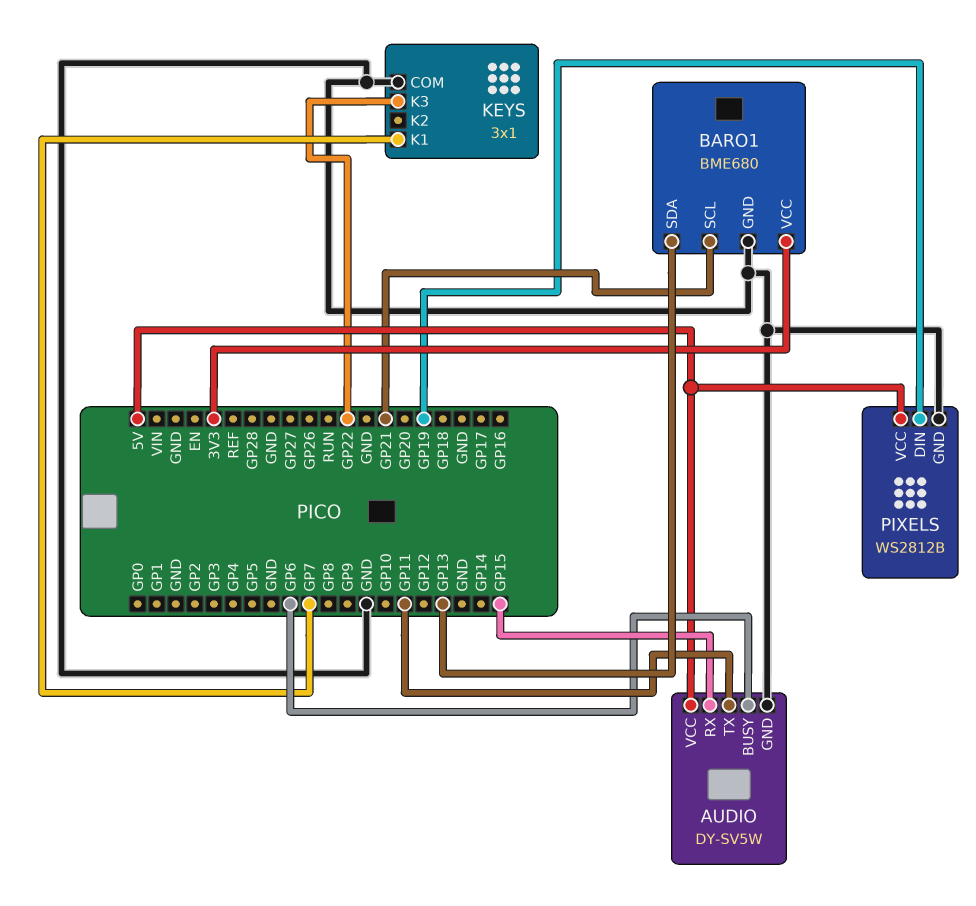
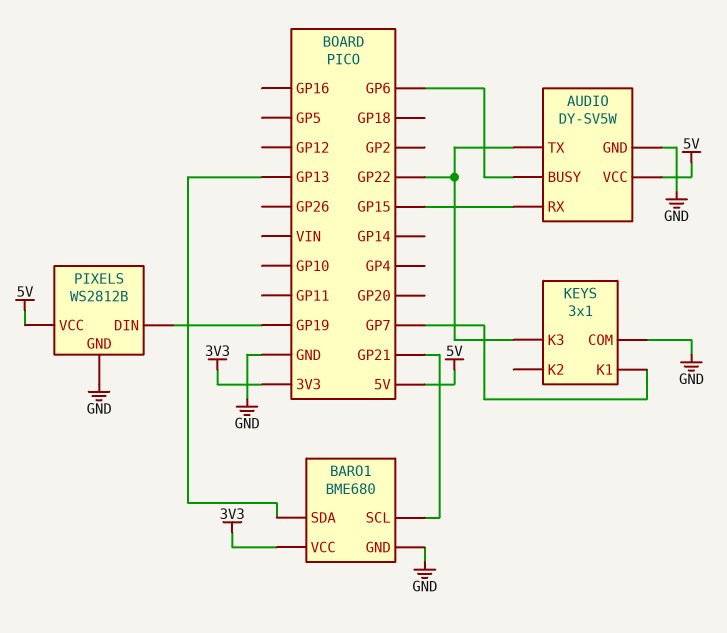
AUDIO pin TX: GP11 -> GP22

